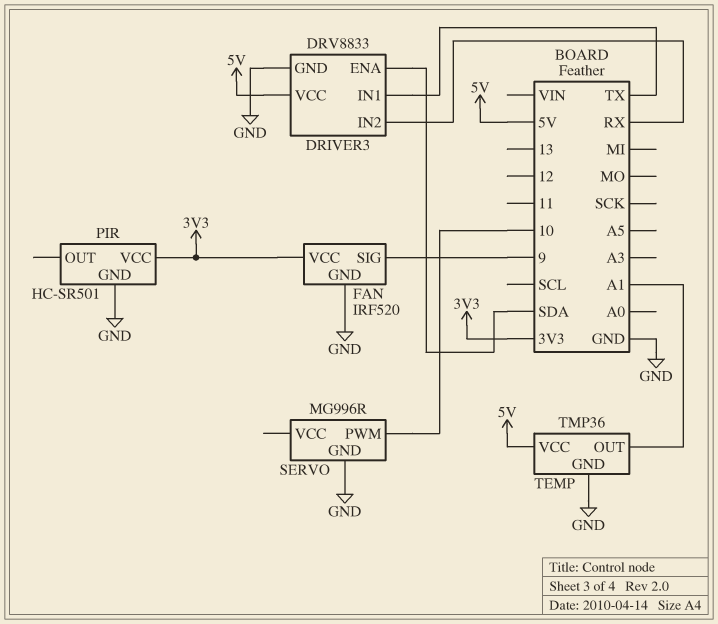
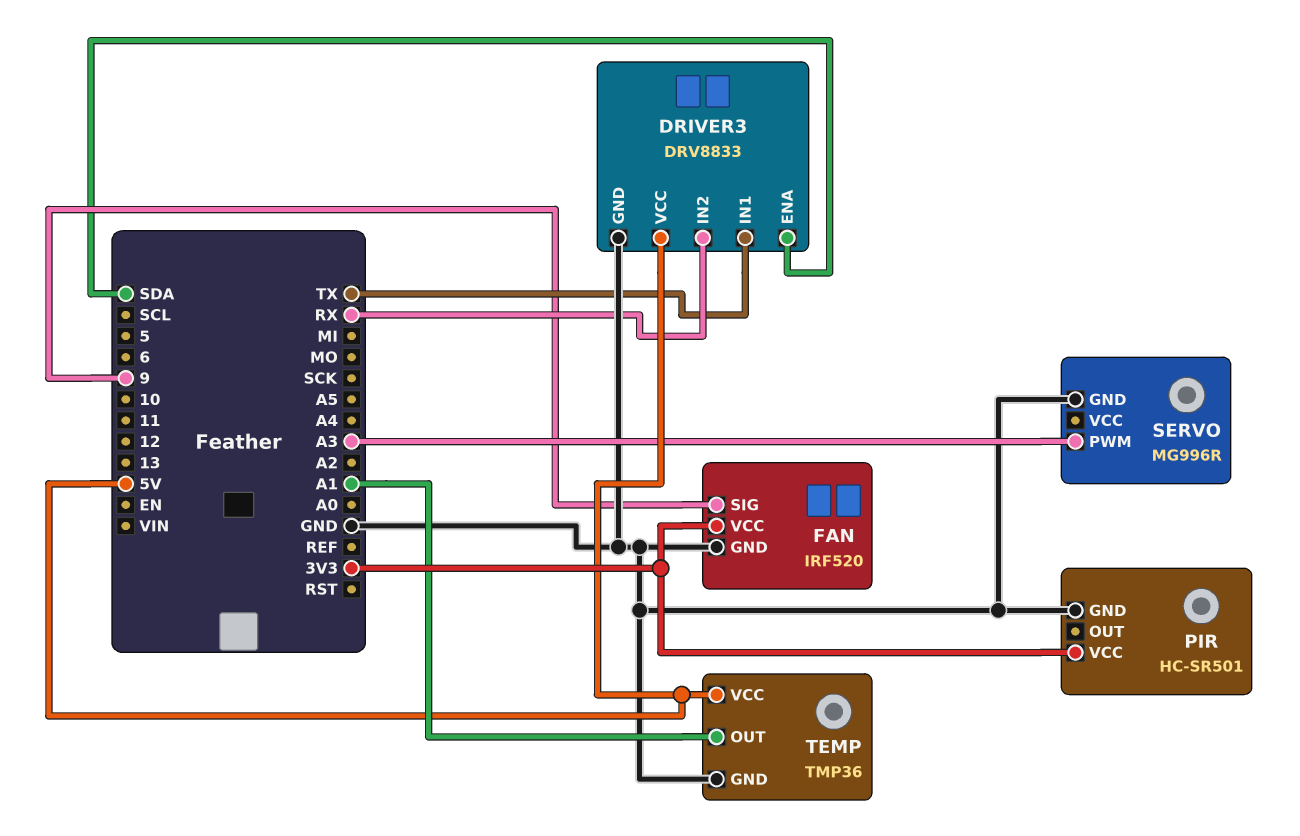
SERVO pin PWM: 10 -> A3

